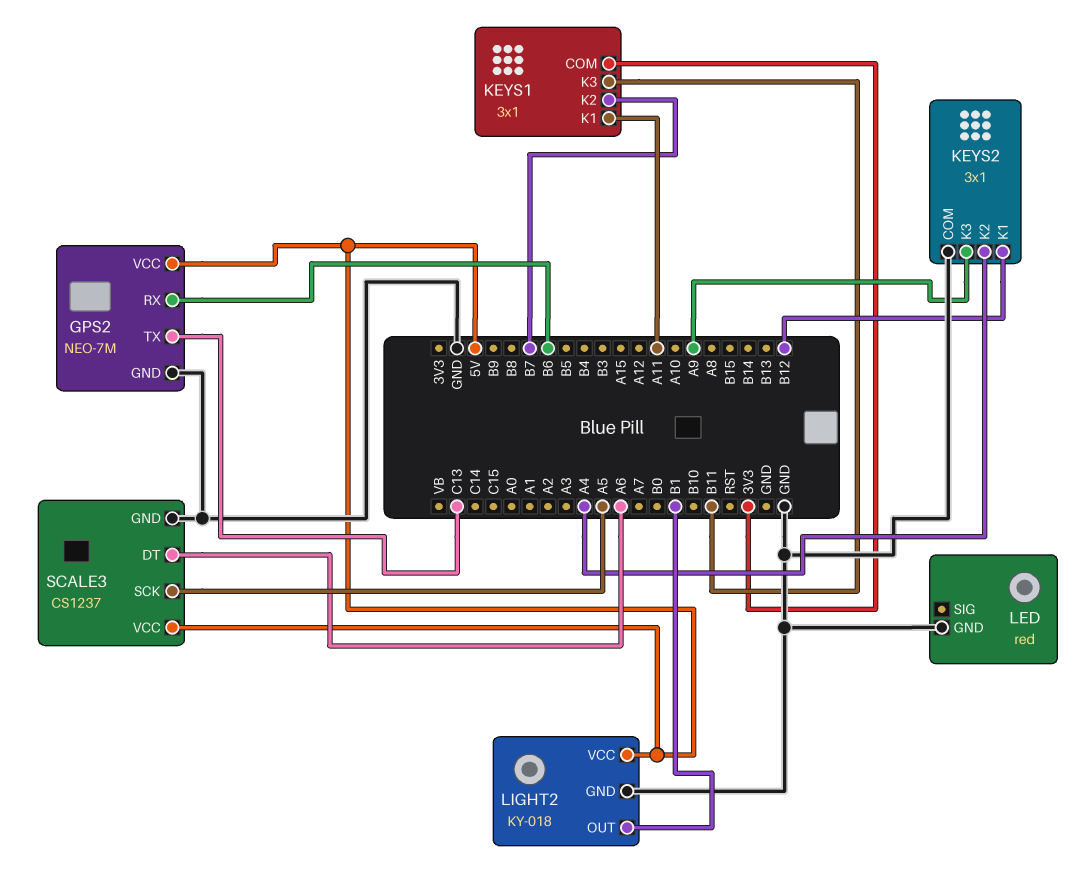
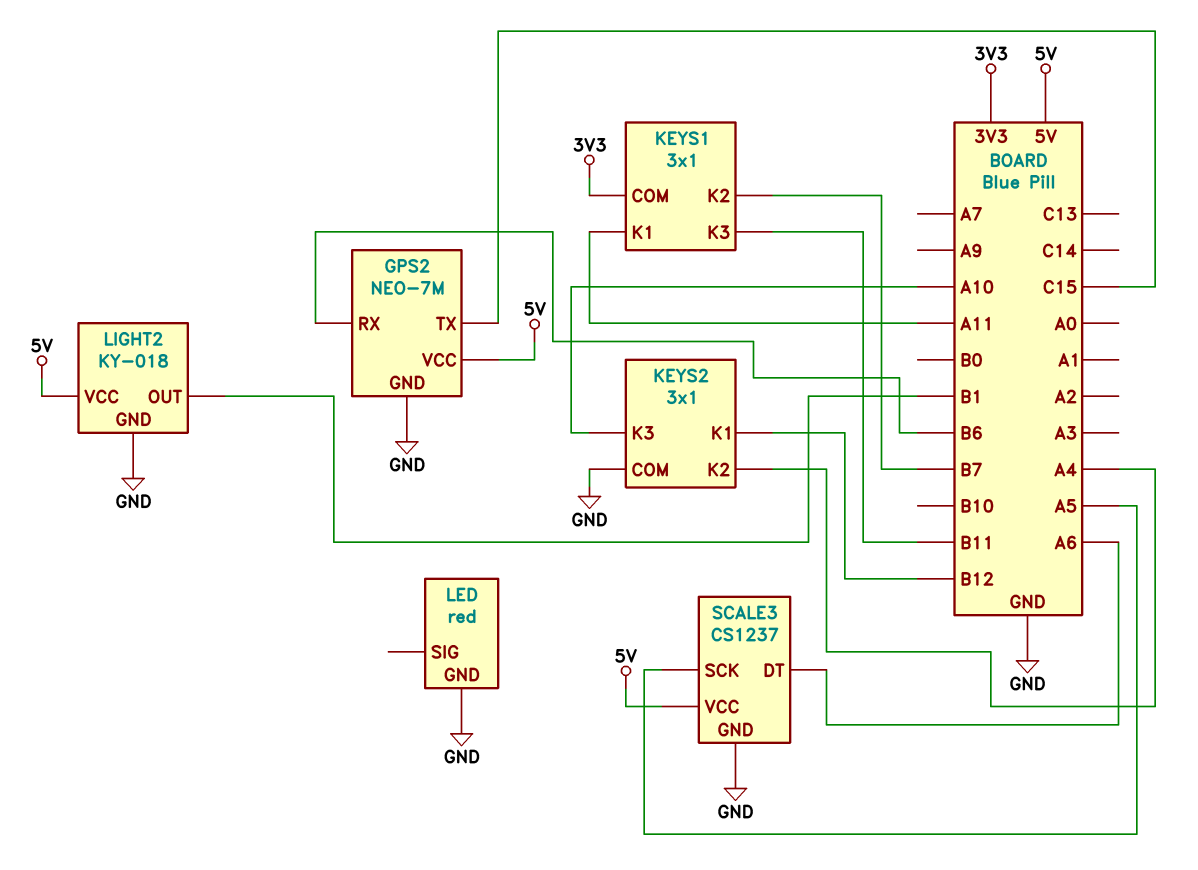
GPS2 pin TX: C13 -> C15
KEYS2 pin K3: A9 -> A10

